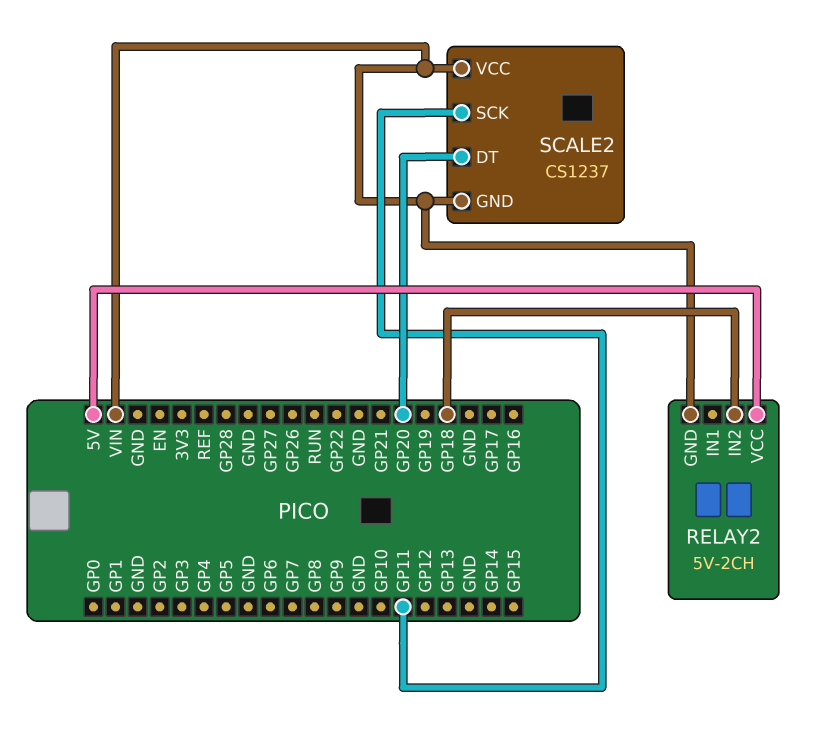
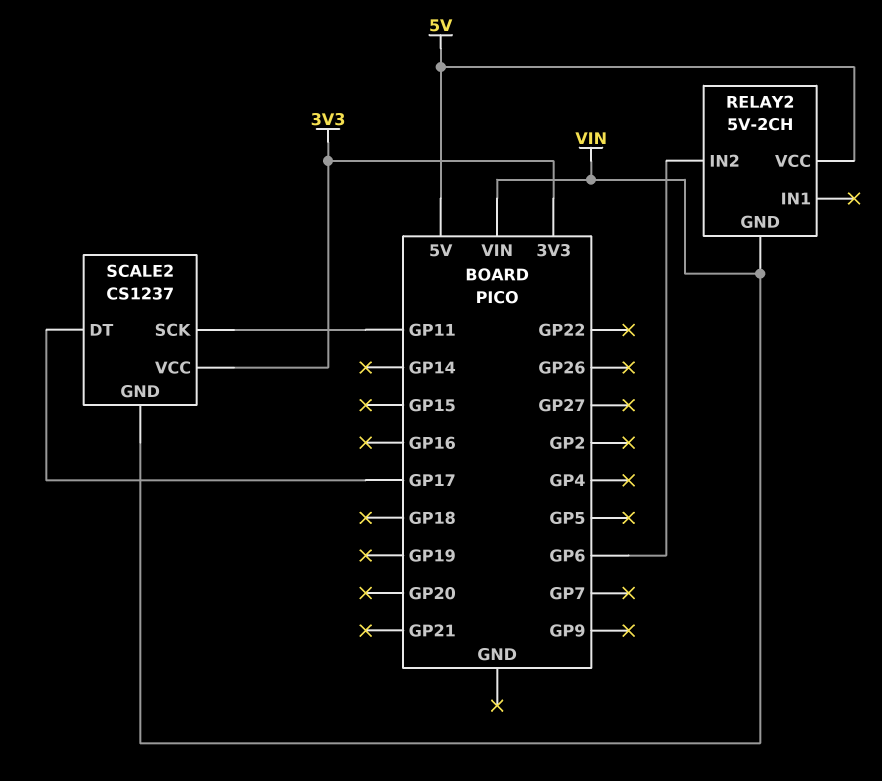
RELAY2 pin IN2: GP18 -> GP6
SCALE2 pin DT: GP20 -> GP17
SCALE2 pin VCC: VIN -> 3V3

